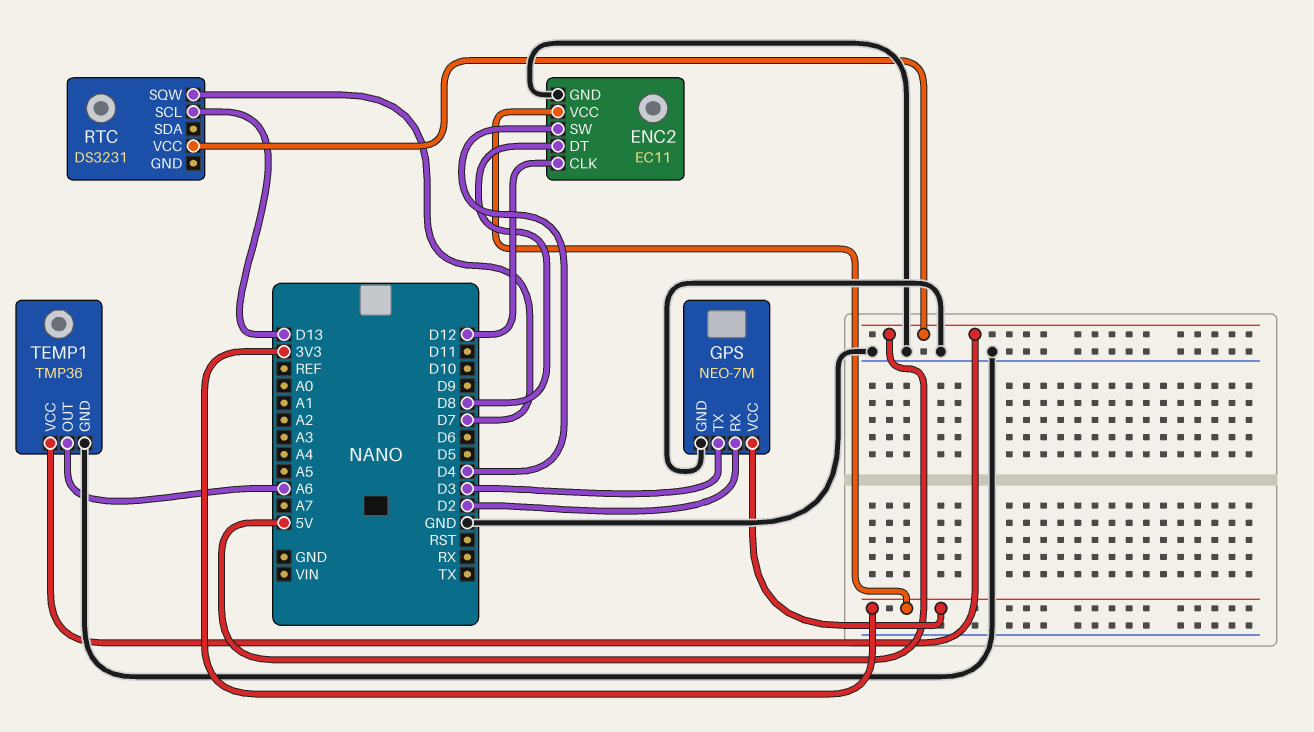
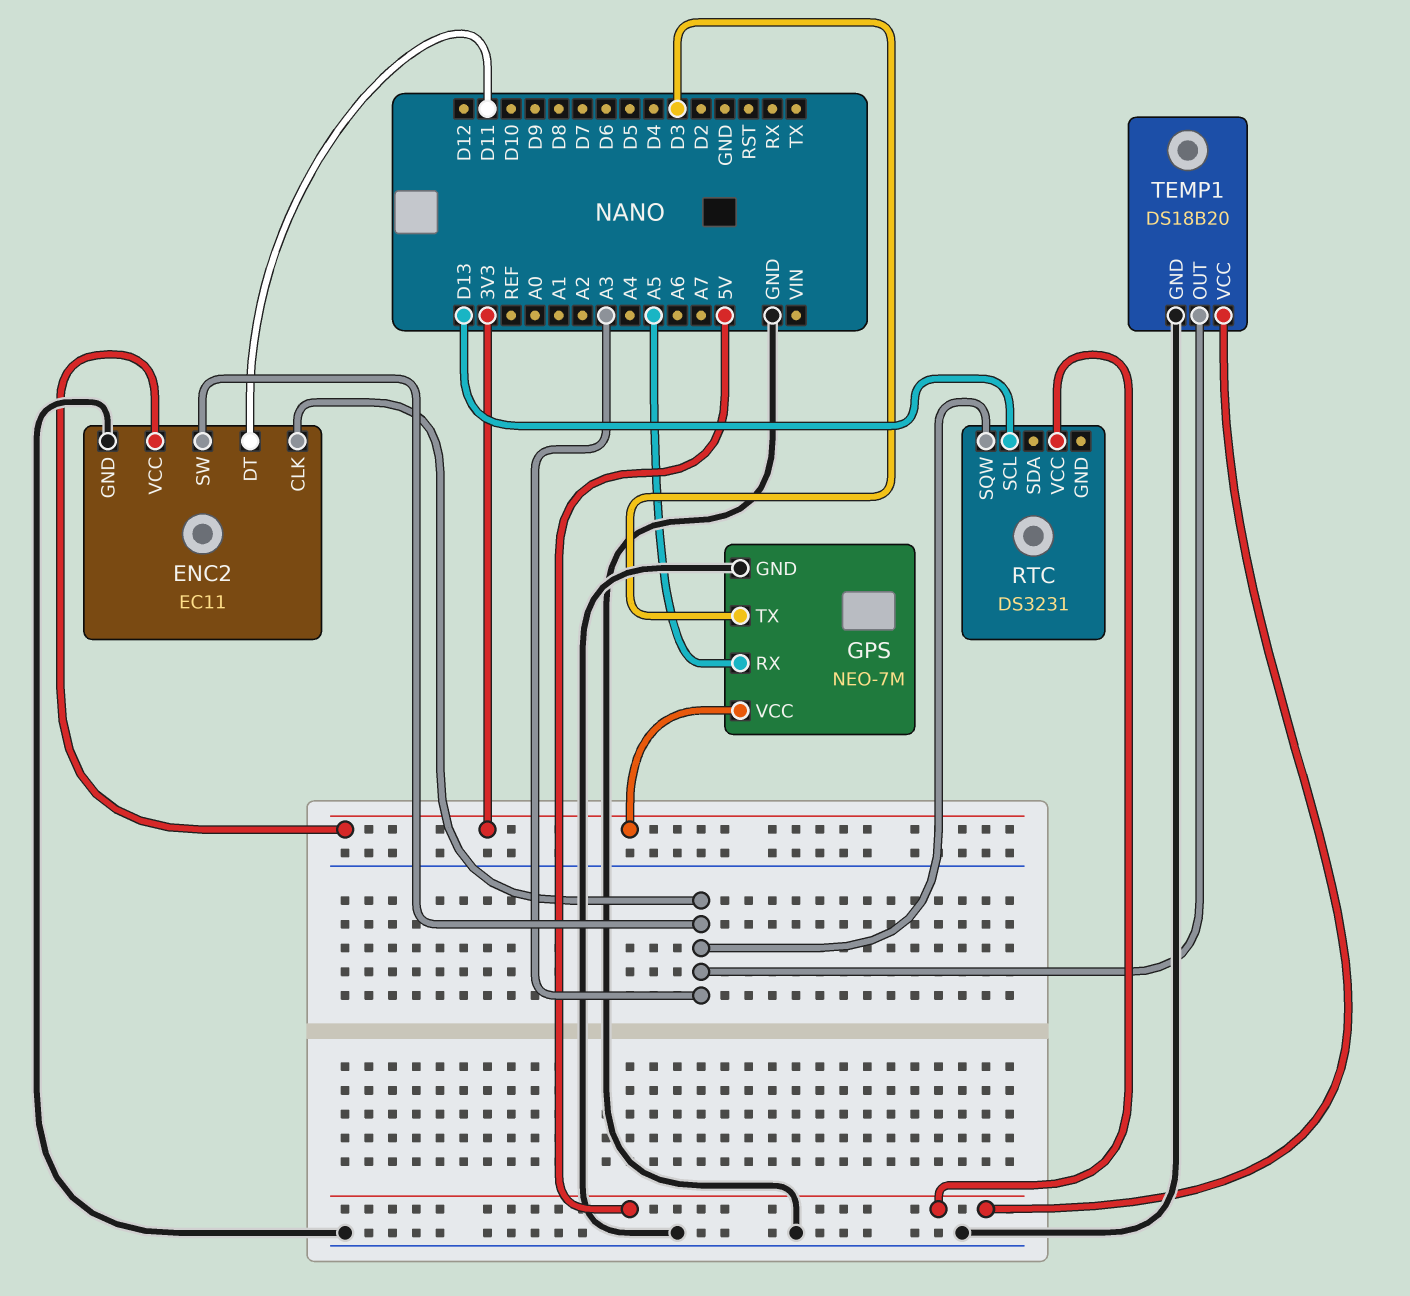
ENC2 pin CLK: D12 -> A3
ENC2 pin DT: D8 -> D11
ENC2 pin SW: D4 -> A3
GPS pin RX: D2 -> A5
RTC pin SQW: D7 -> A3
TEMP1: TMP36 -> DS18B20
TEMP1 pin OUT: A6 -> A3

